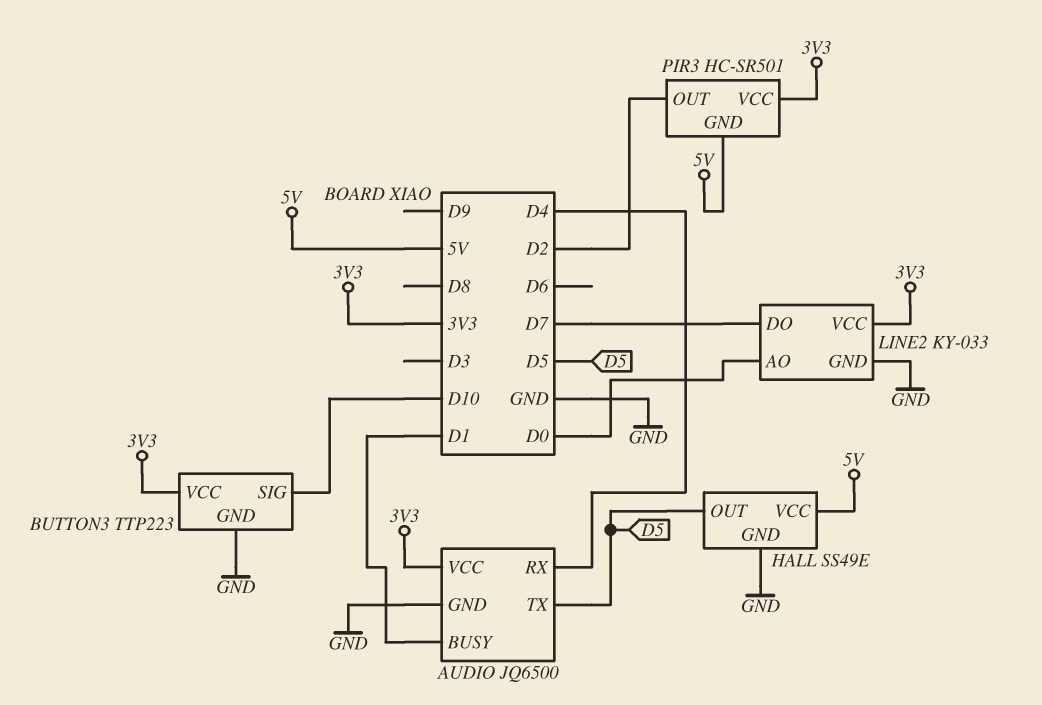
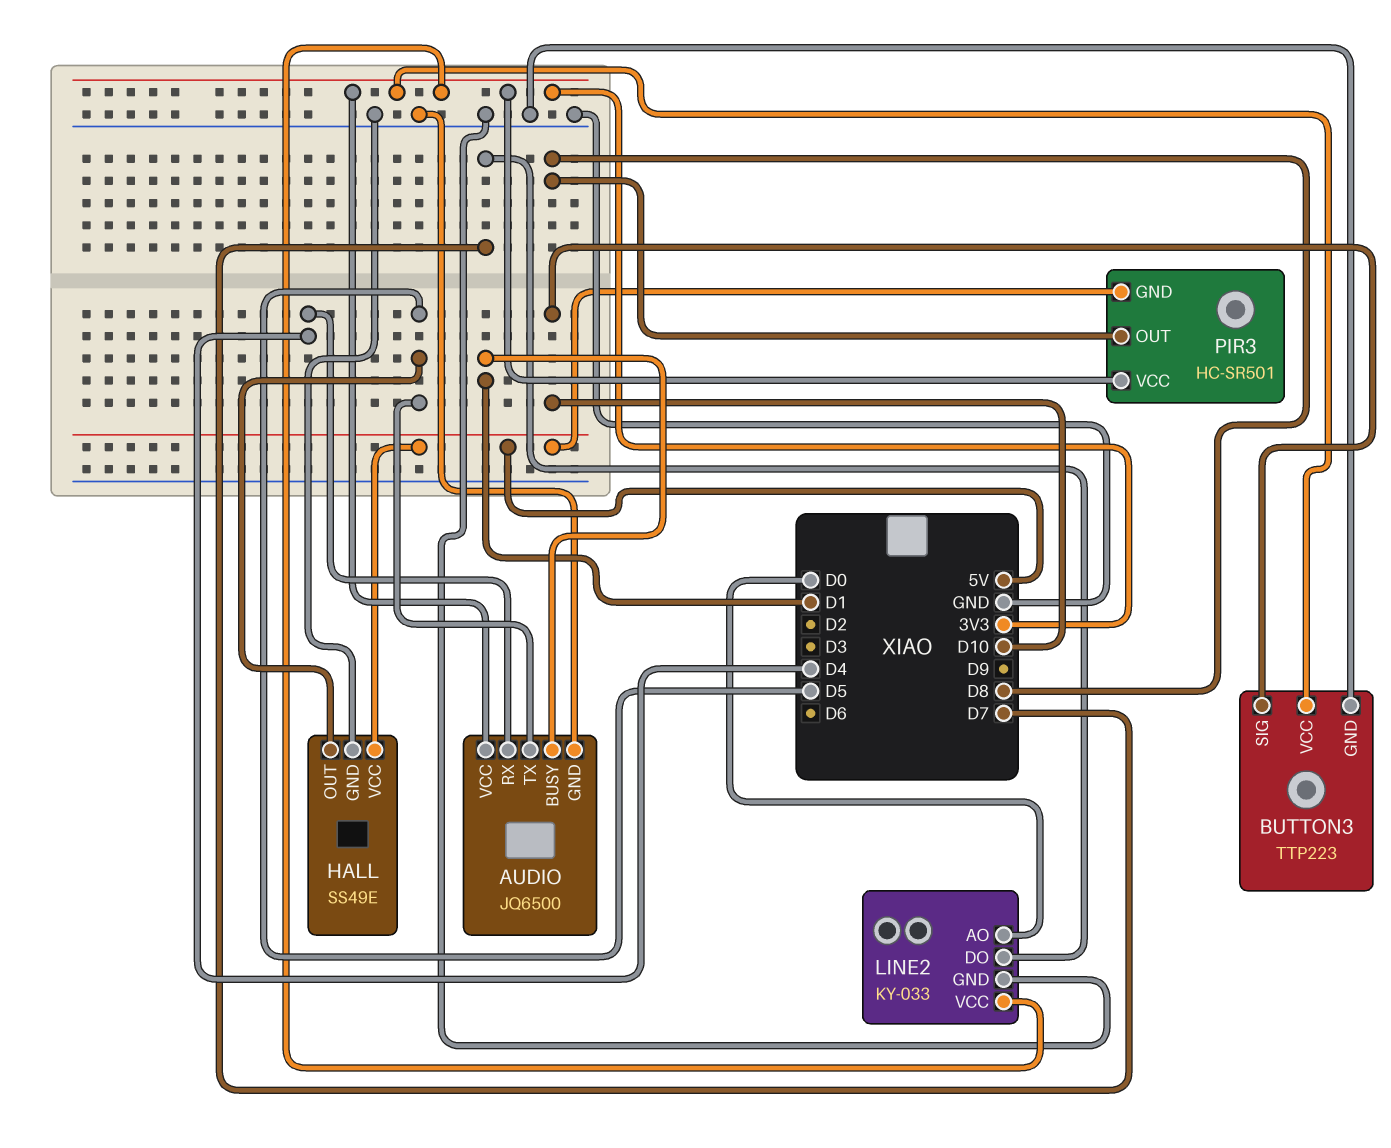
PIR3 pin OUT: D2 -> D8

